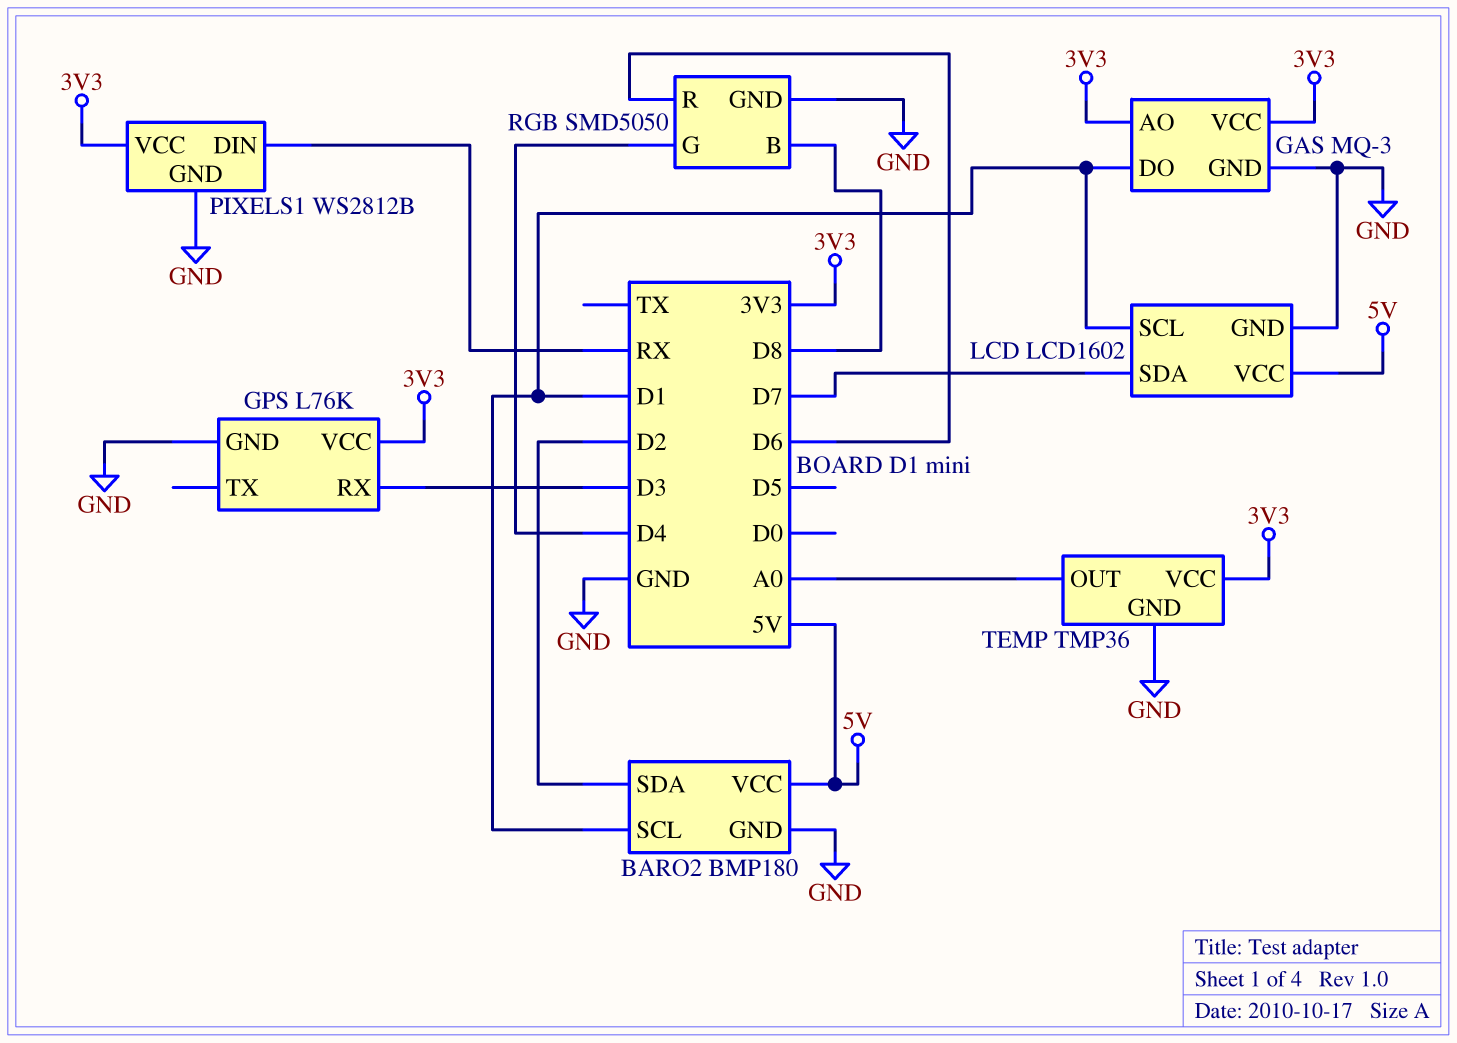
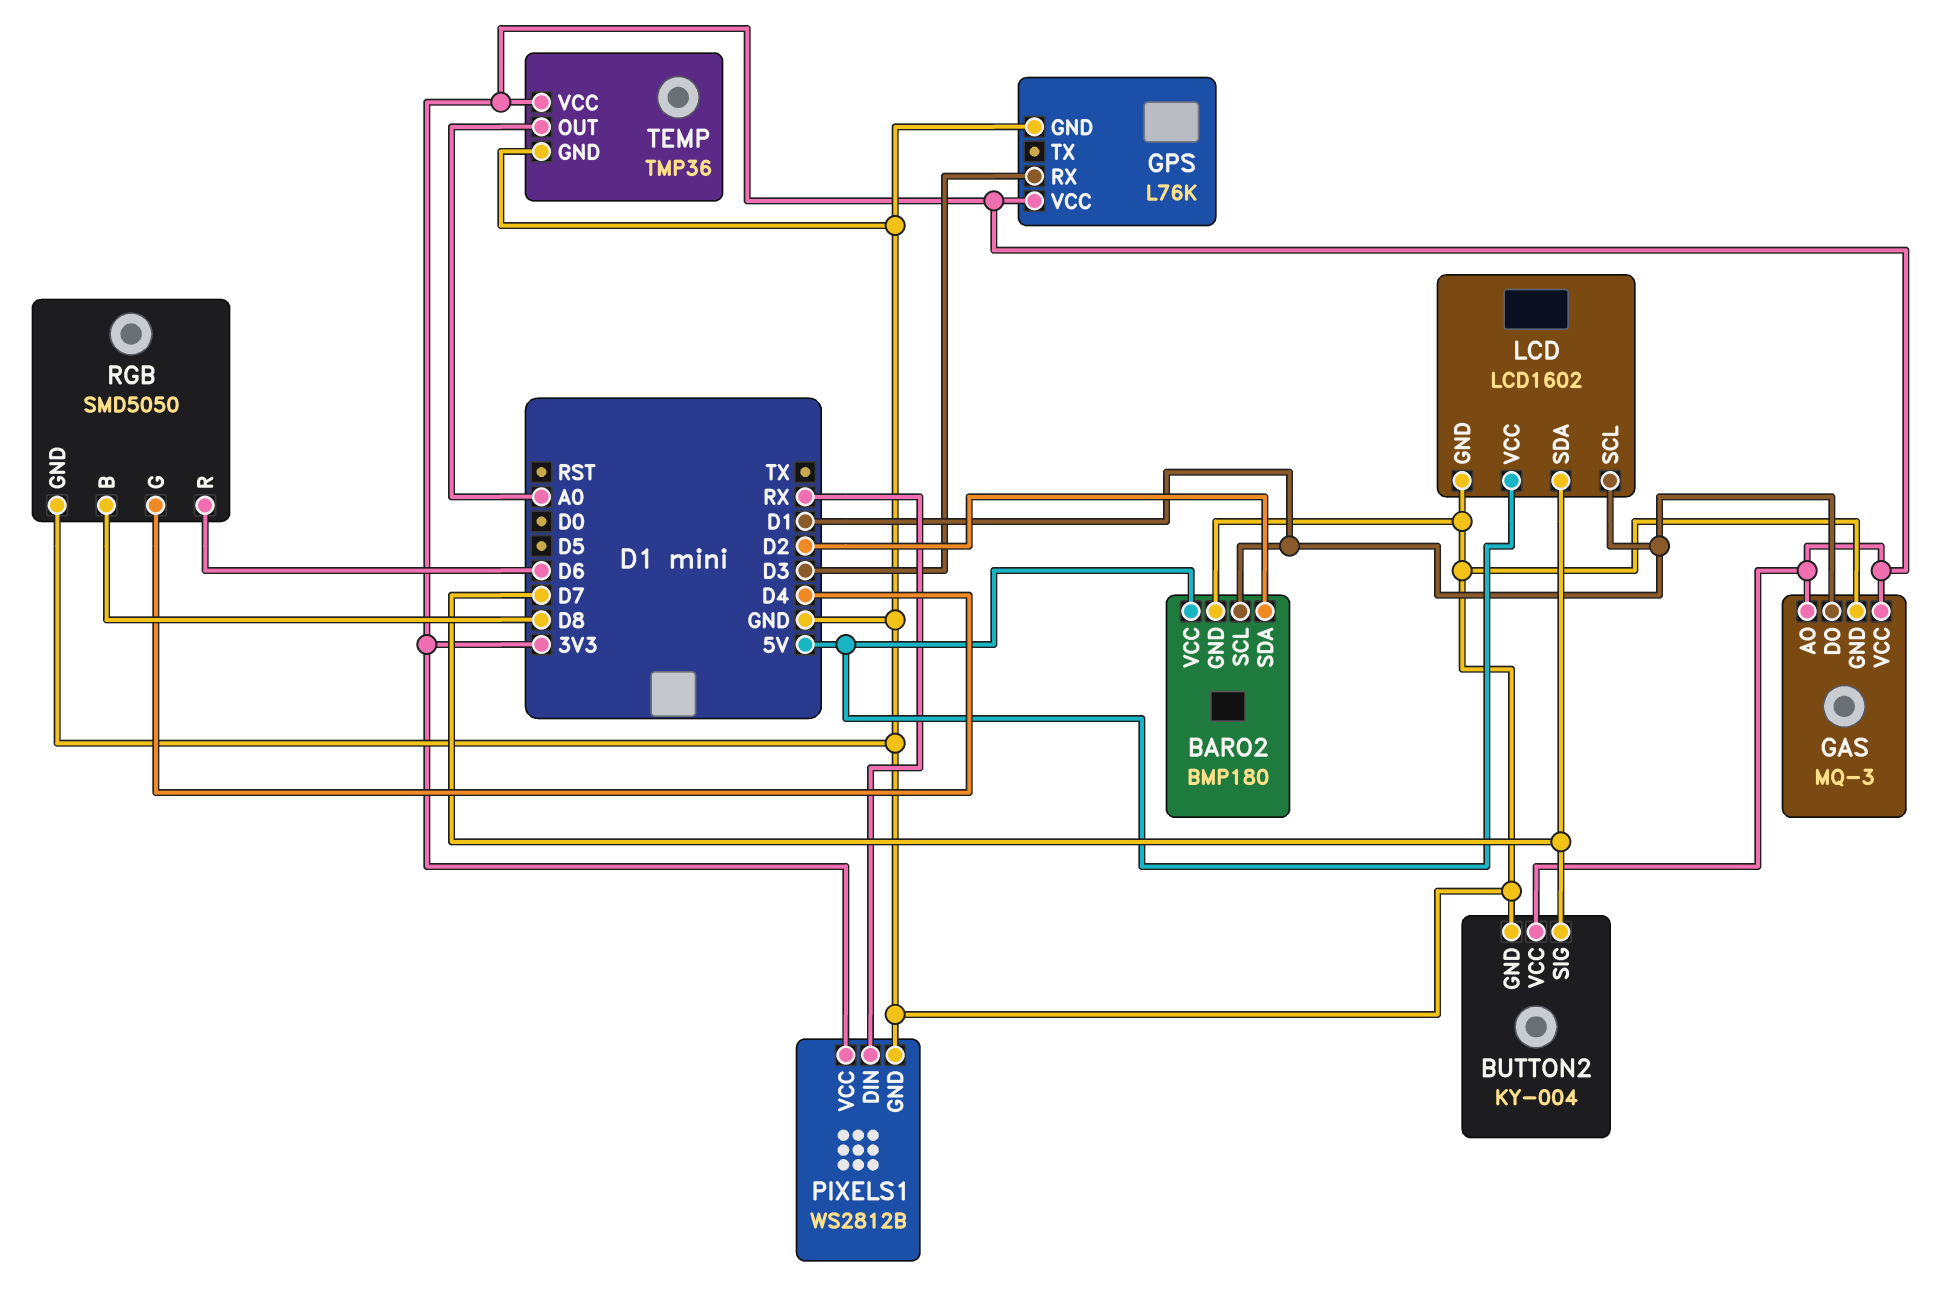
BUTTON2: none -> KY-004
BUTTON2 pin GND: none -> GND
BUTTON2 pin SIG: none -> D7
BUTTON2 pin VCC: none -> 3V3

